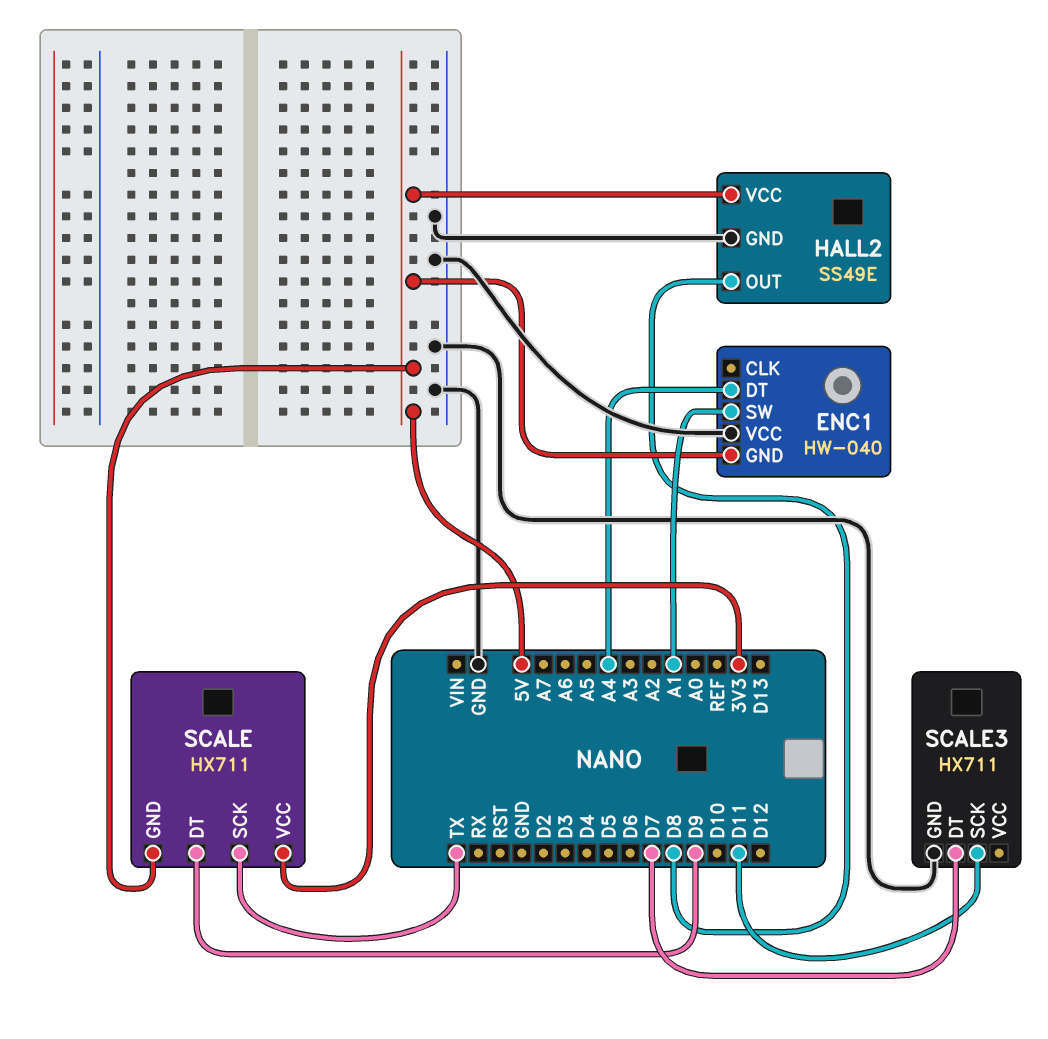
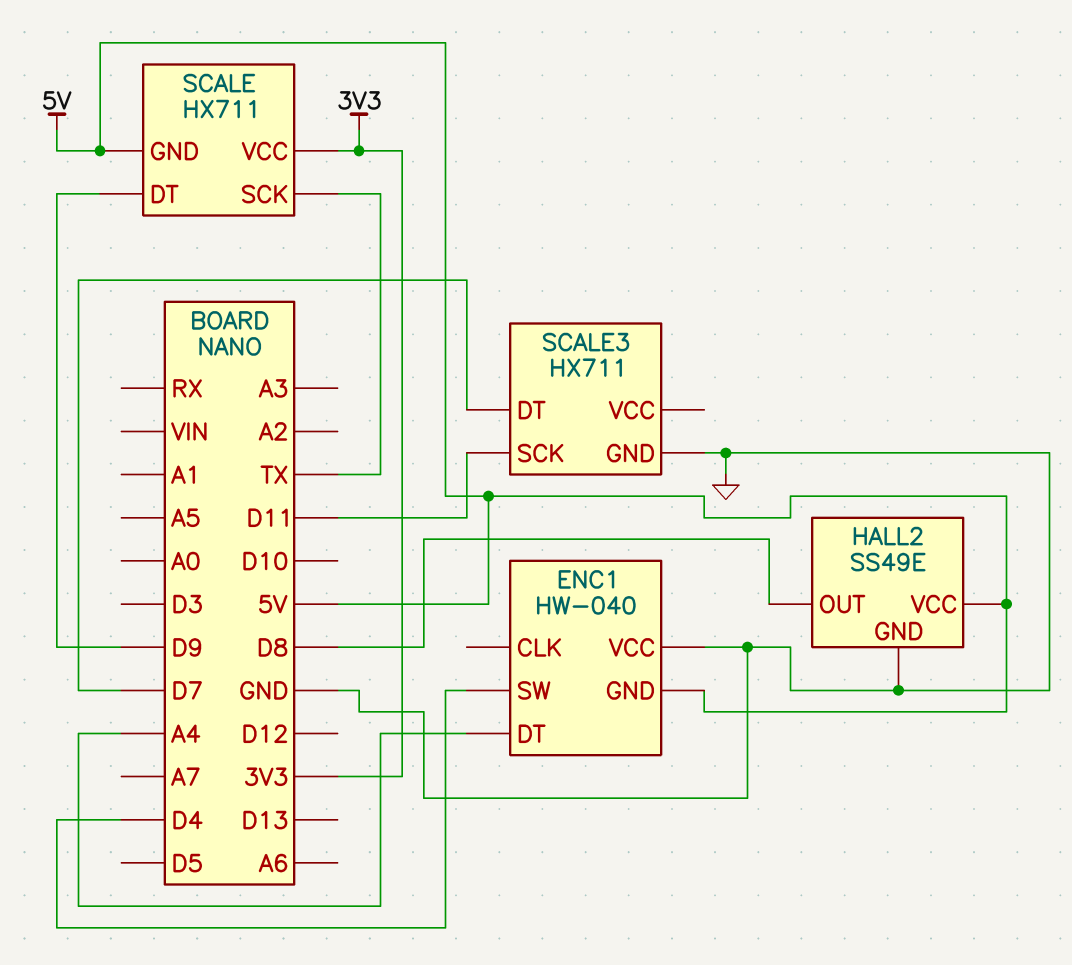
ENC1 pin SW: A1 -> D4

